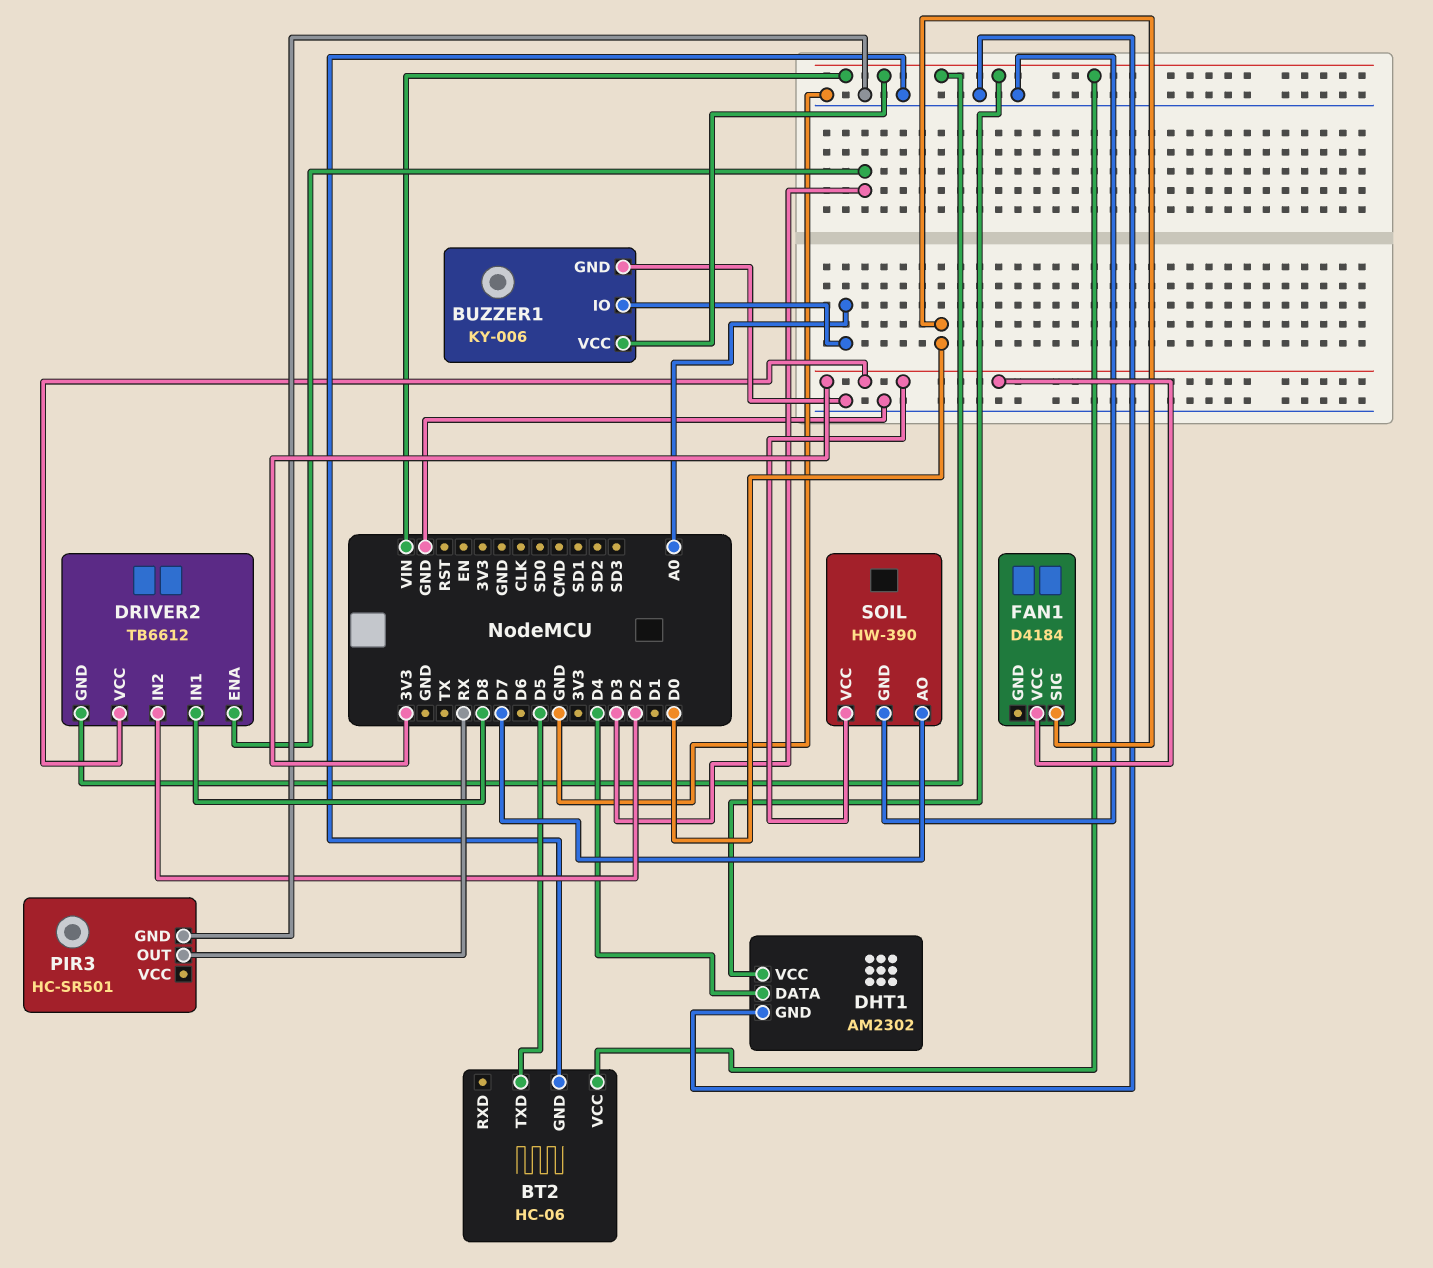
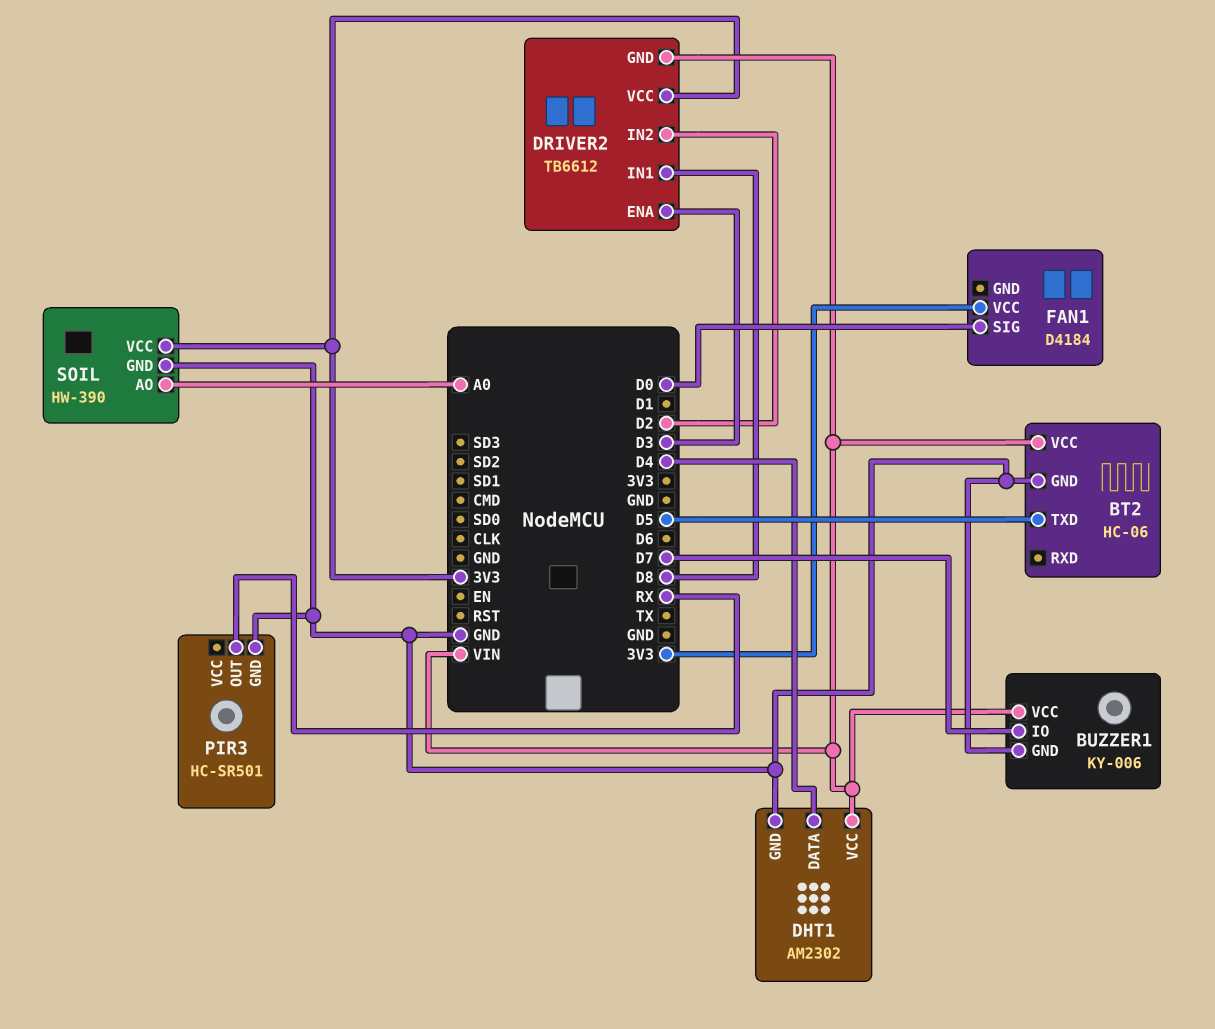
BUZZER1 pin IO: A0 -> D7
SOIL pin AO: D7 -> A0

